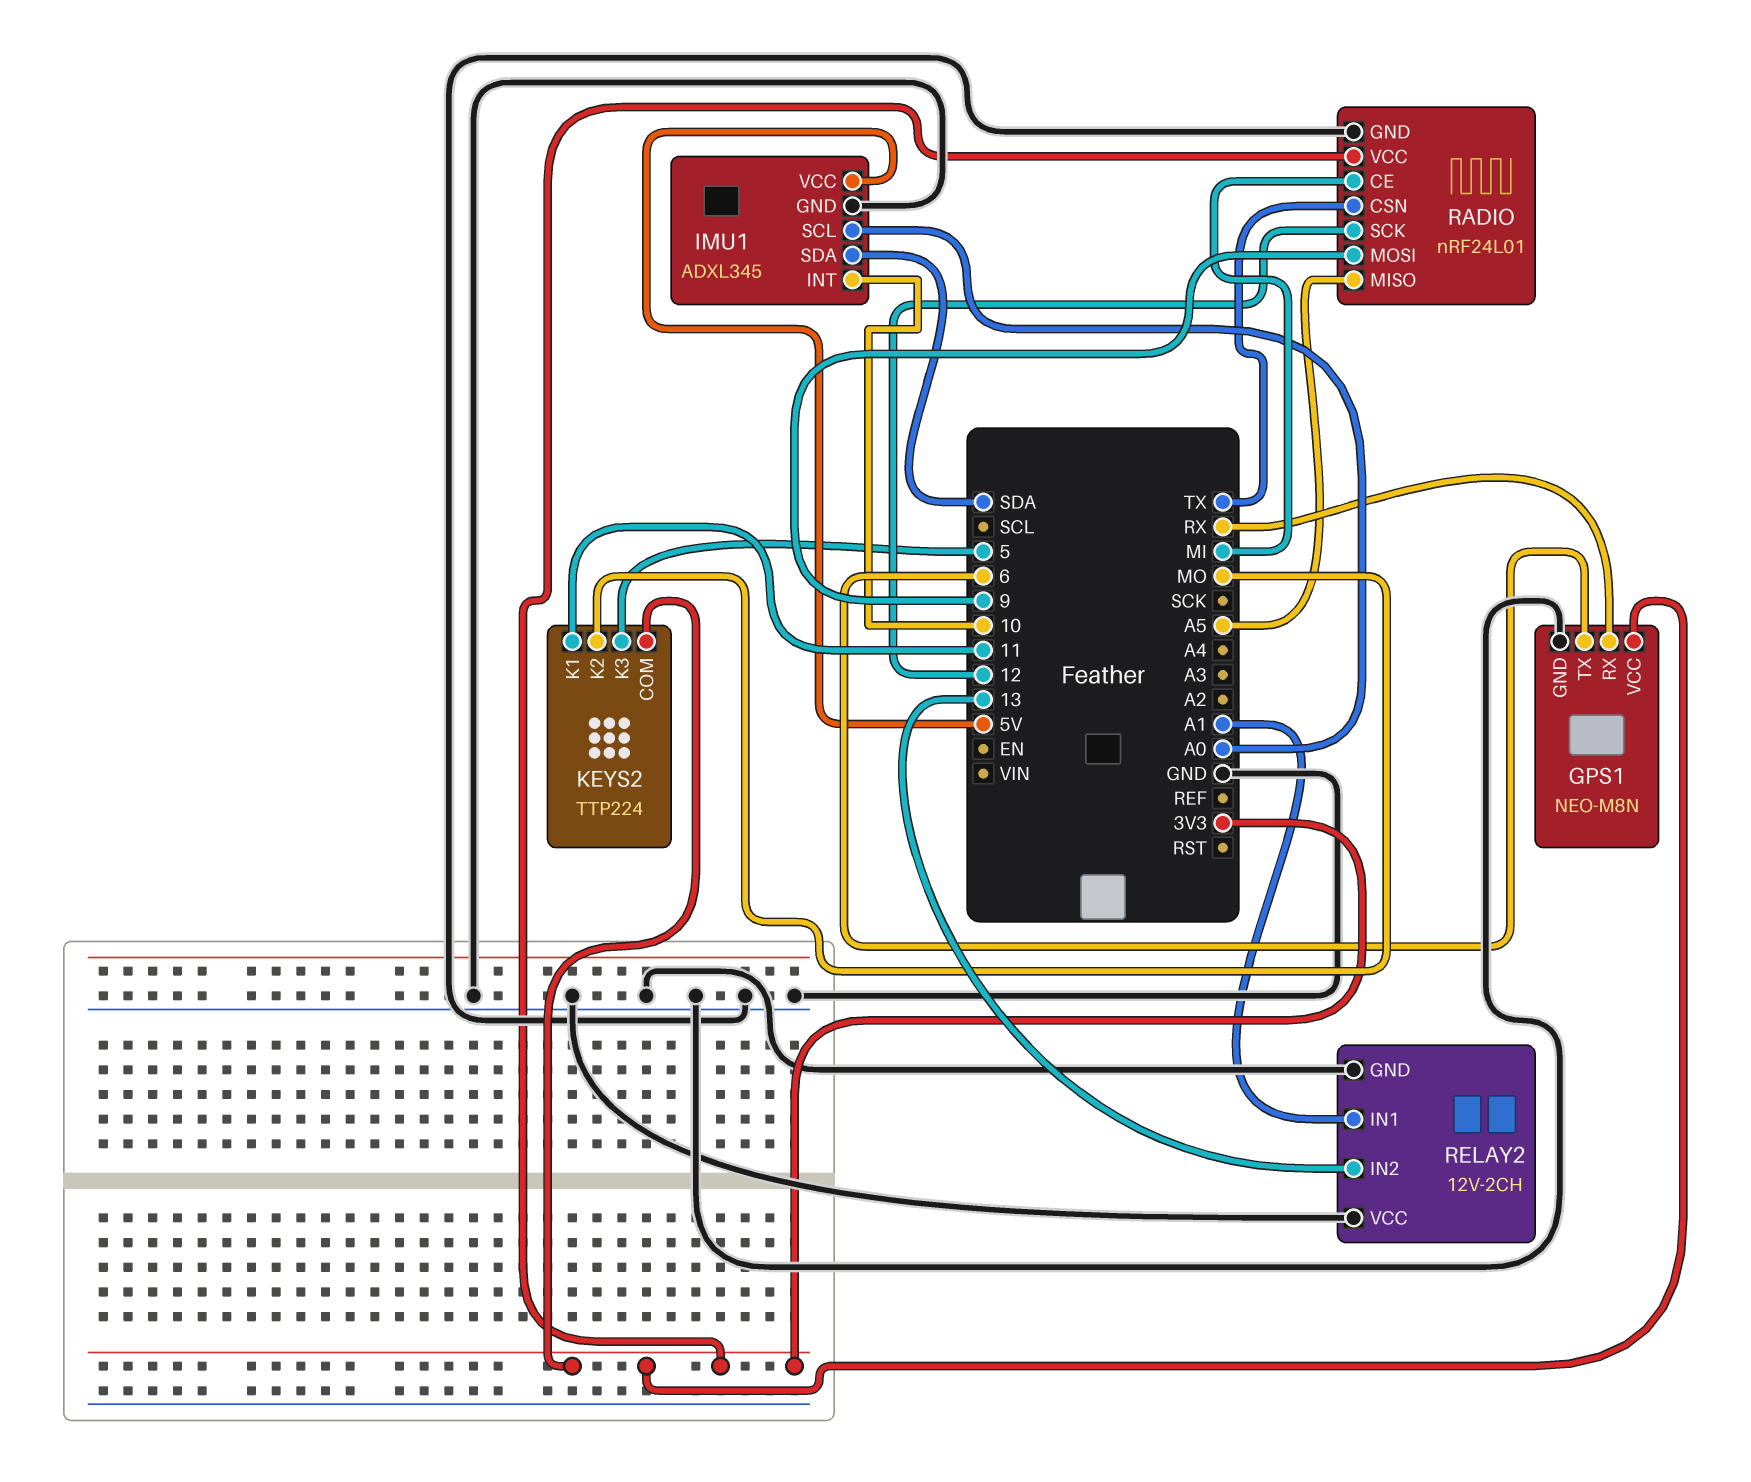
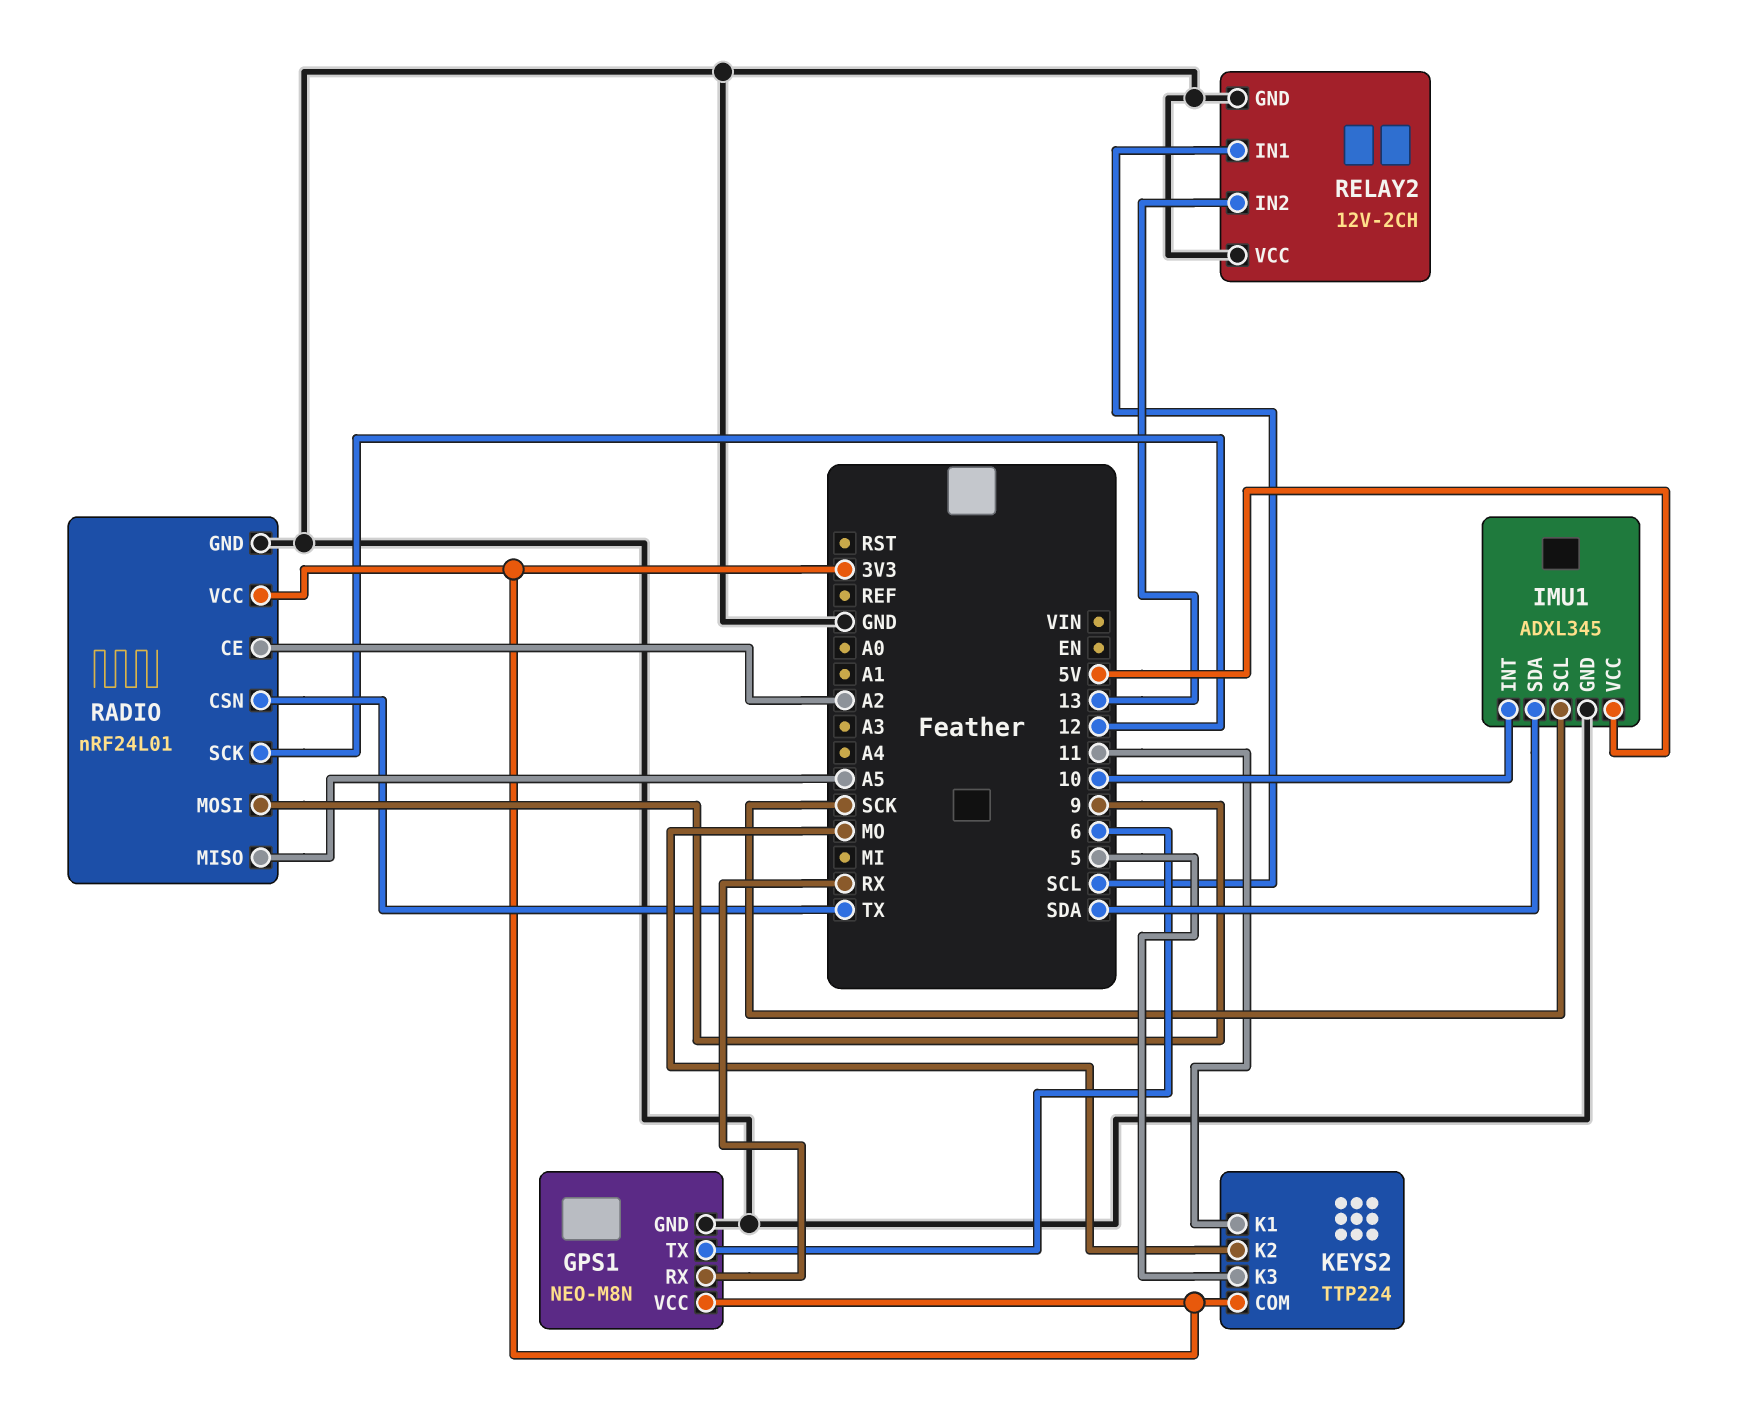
IMU1 pin SCL: A0 -> SCK
RADIO pin CE: MI -> A2
RELAY2 pin IN1: A1 -> SCL

